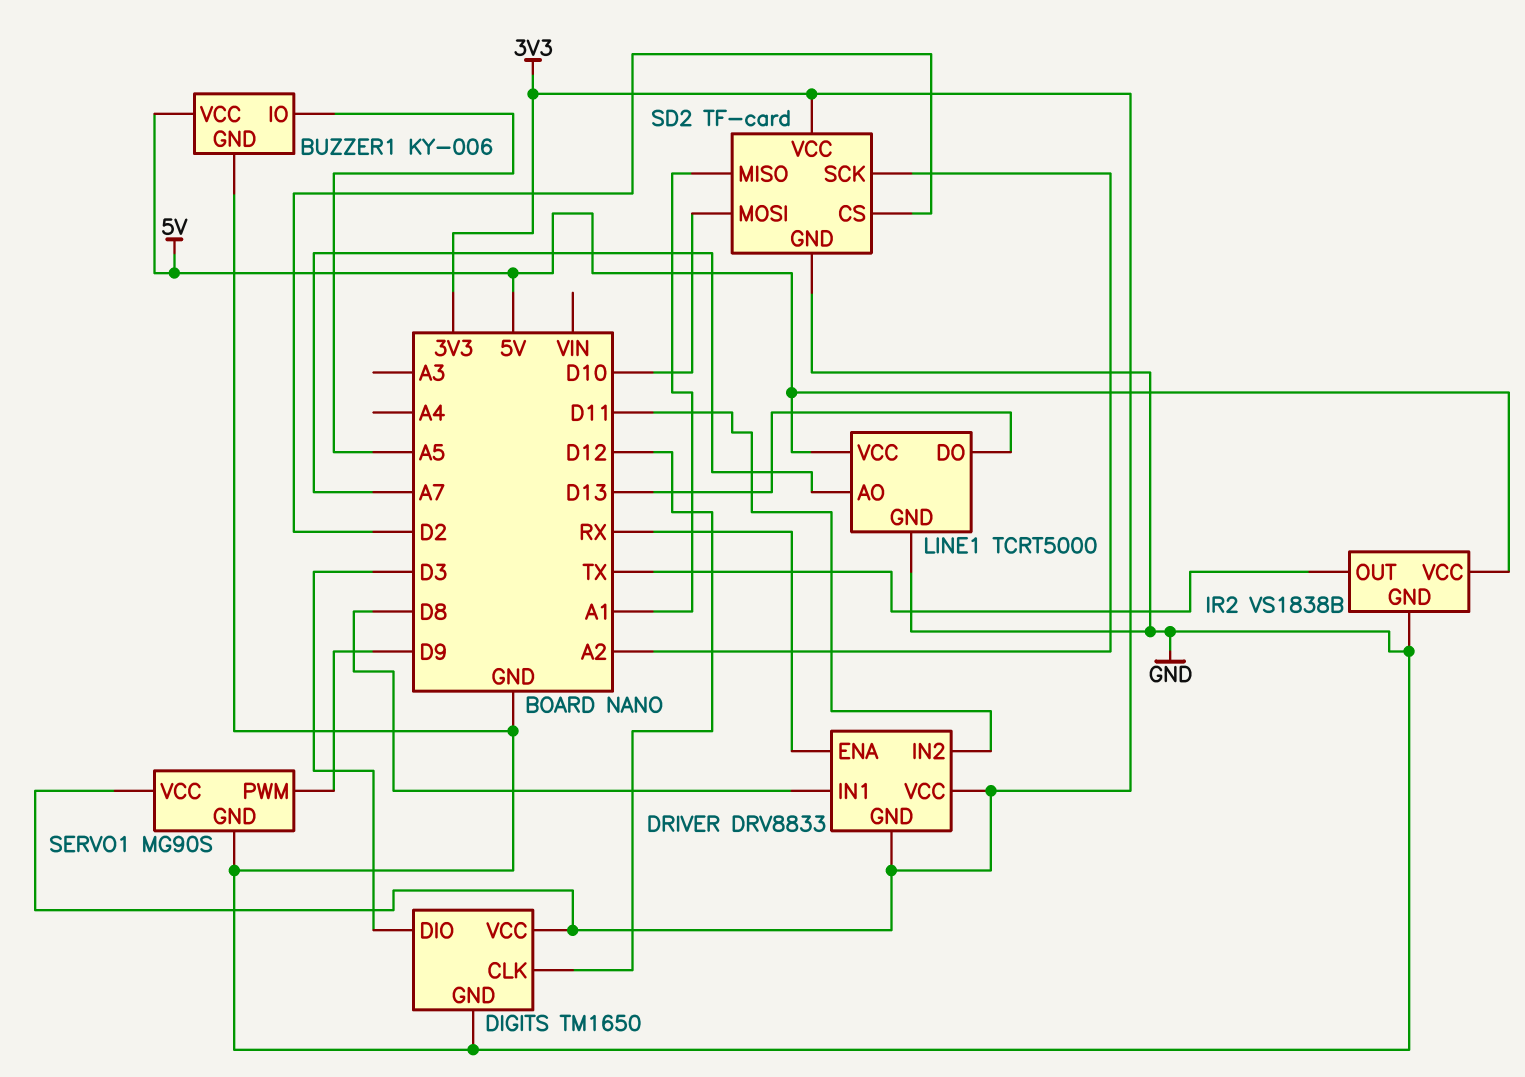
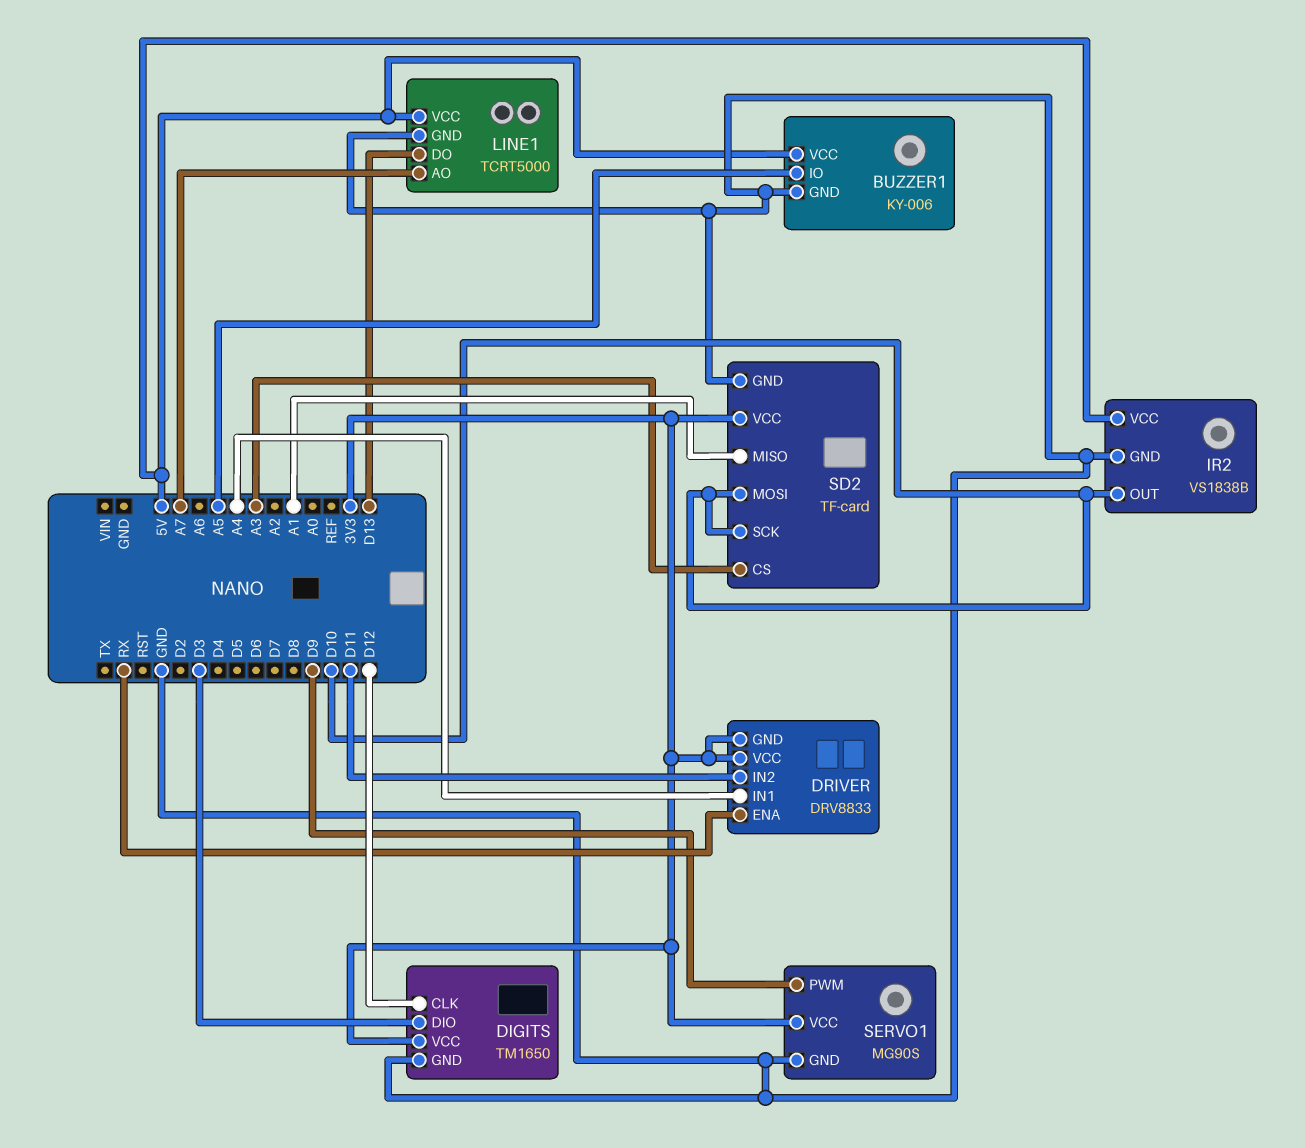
DRIVER pin IN1: D8 -> A4
IR2 pin OUT: TX -> D10
SD2 pin CS: D2 -> A3
SD2 pin SCK: A2 -> D10

